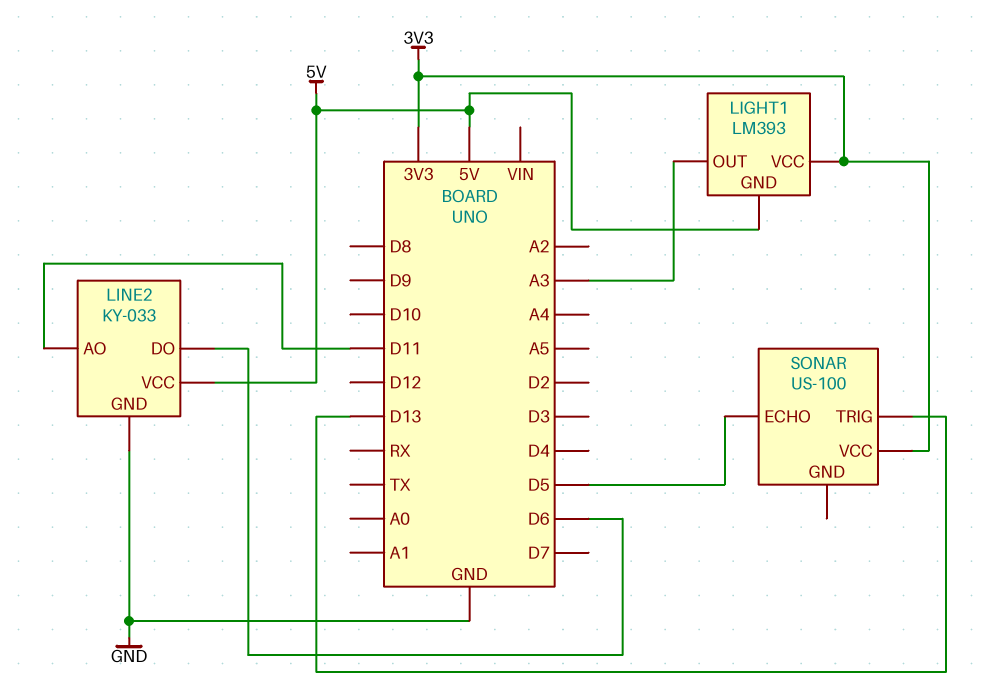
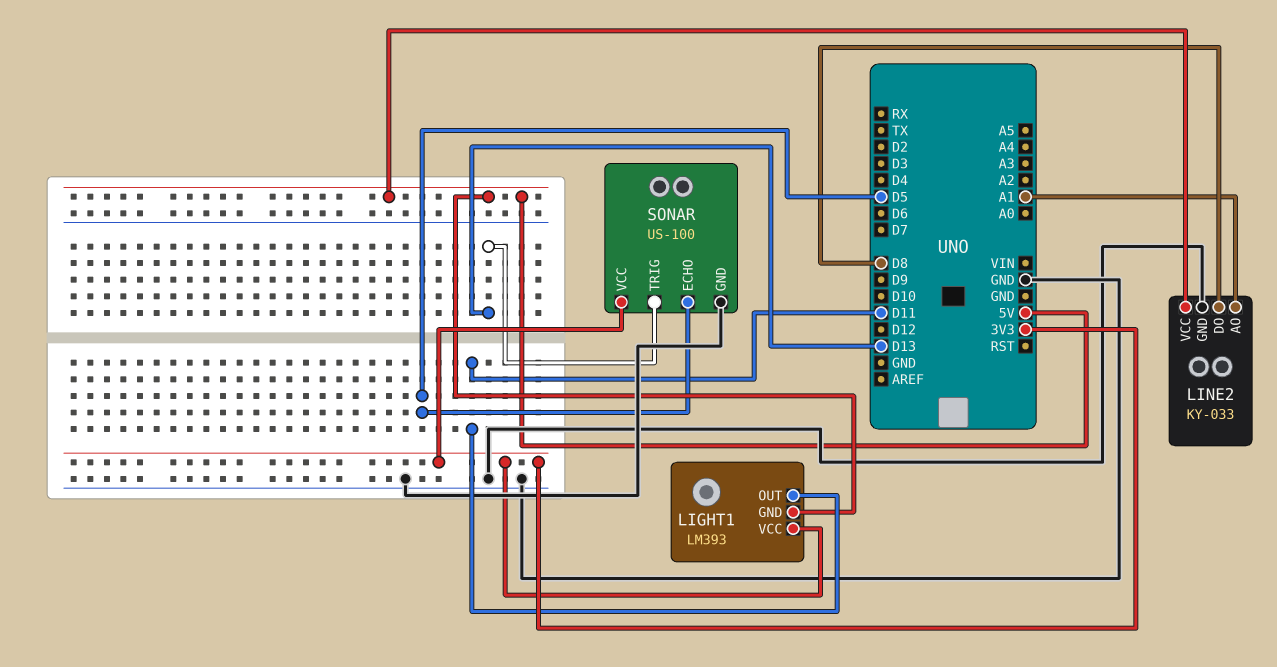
LIGHT1 pin OUT: A3 -> D11
LINE2 pin AO: D11 -> A1
LINE2 pin DO: D6 -> D8
SONAR pin GND: none -> GND

